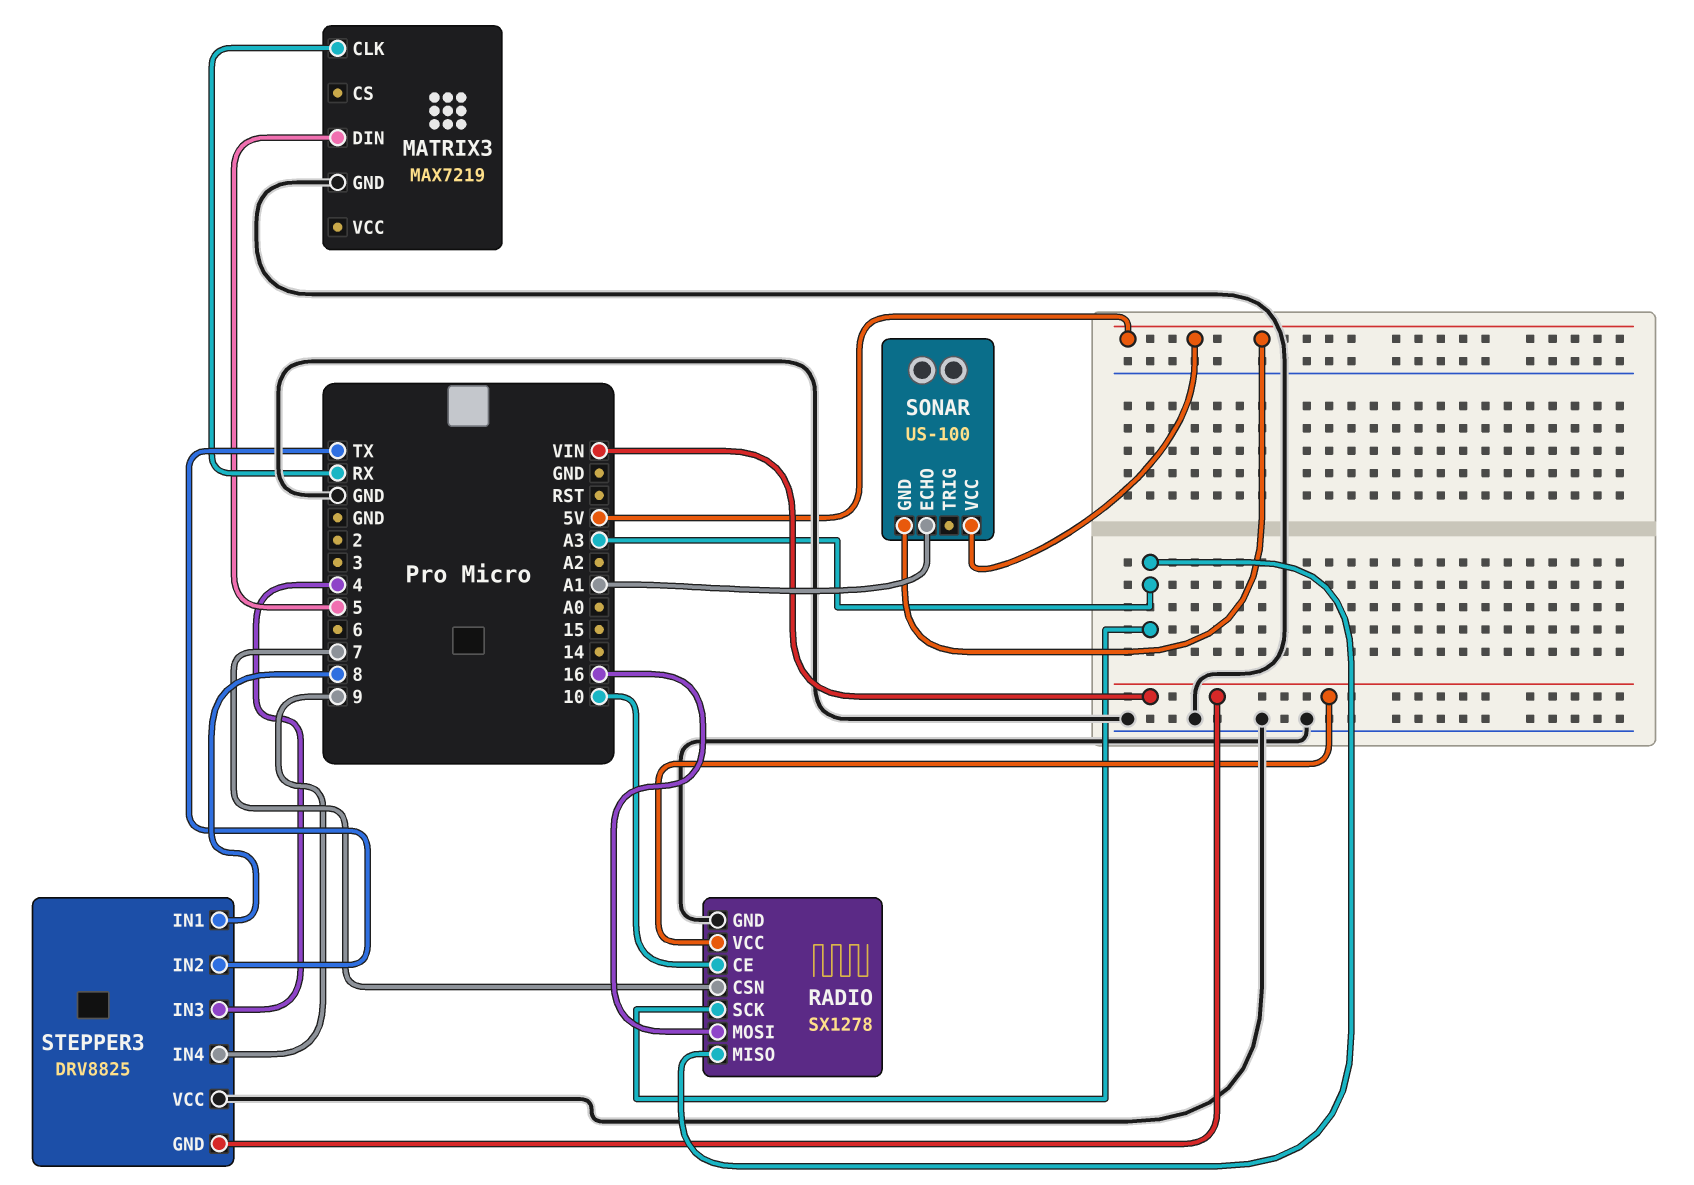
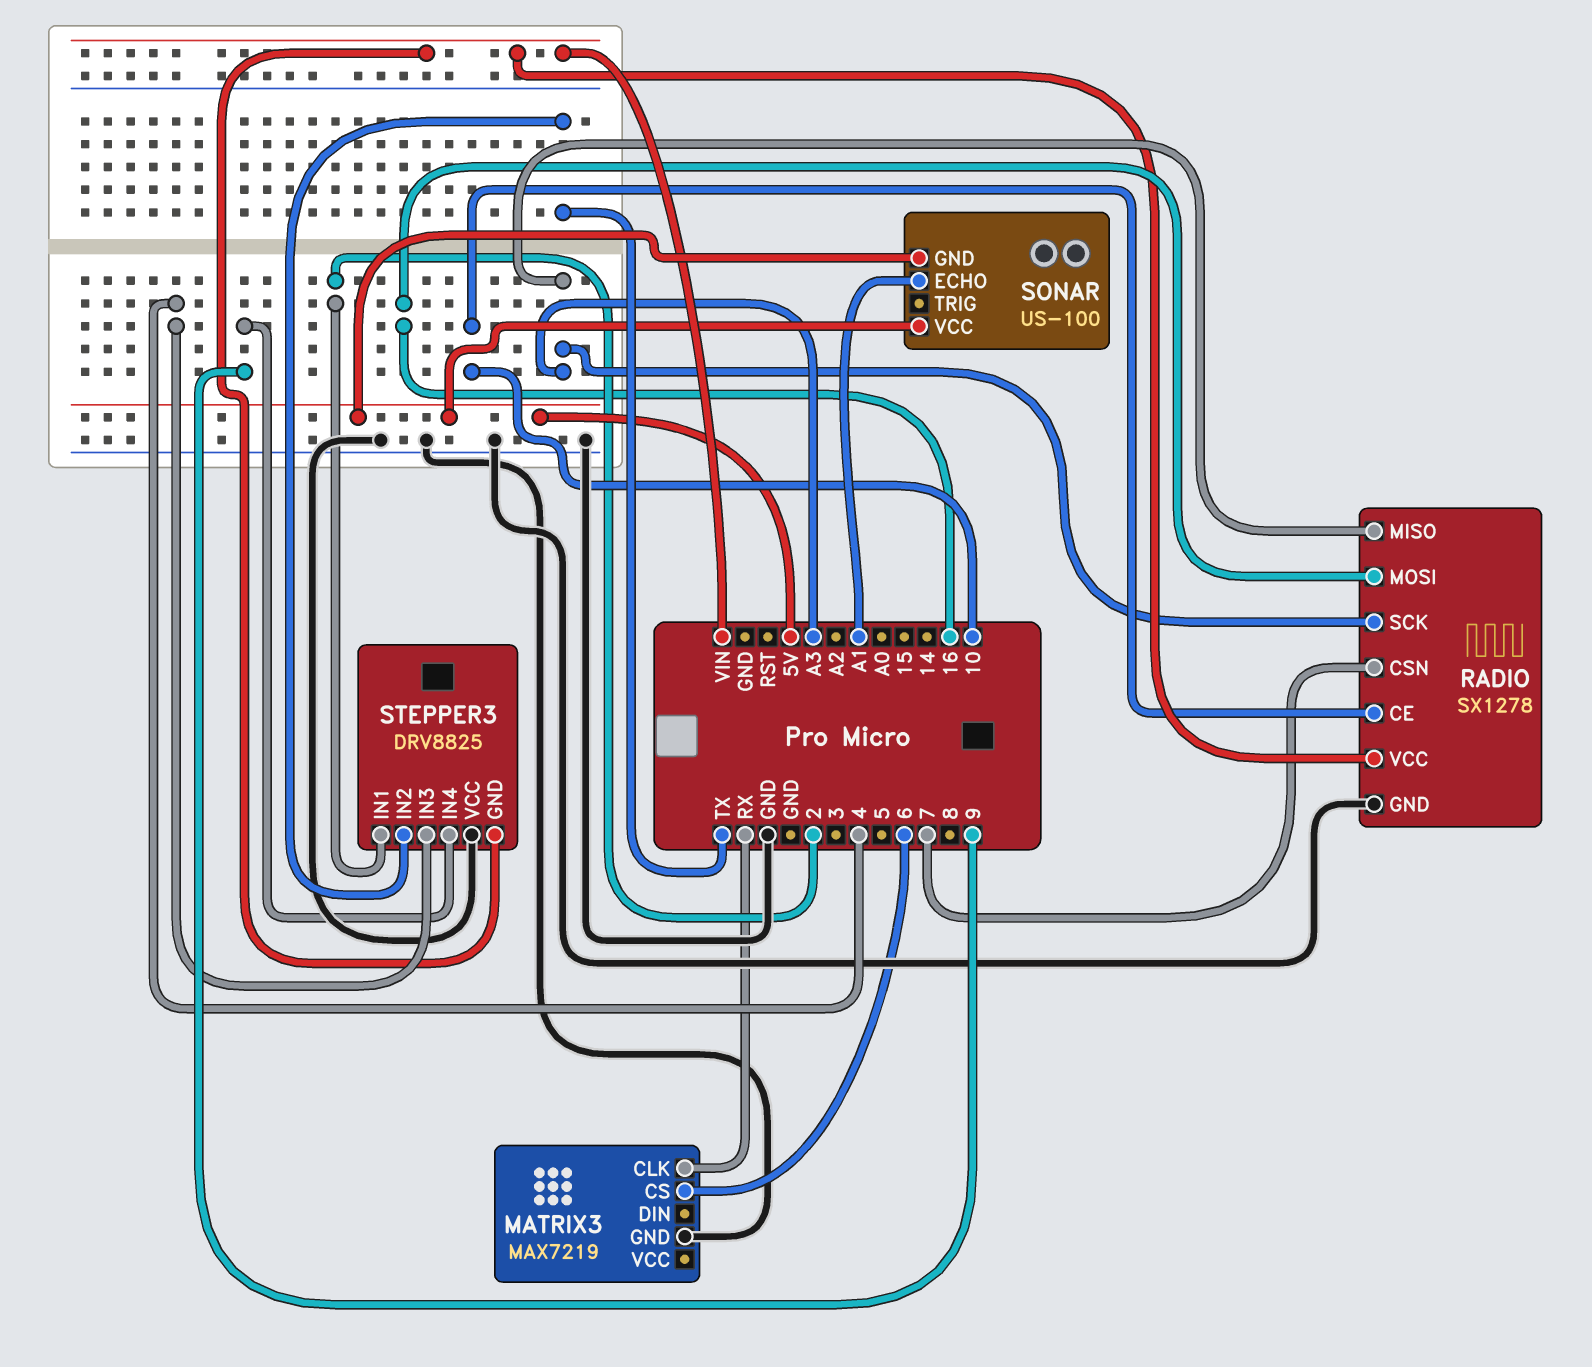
MATRIX3 pin CS: none -> 6
MATRIX3 pin DIN: 5 -> none
STEPPER3 pin IN1: 8 -> 2

